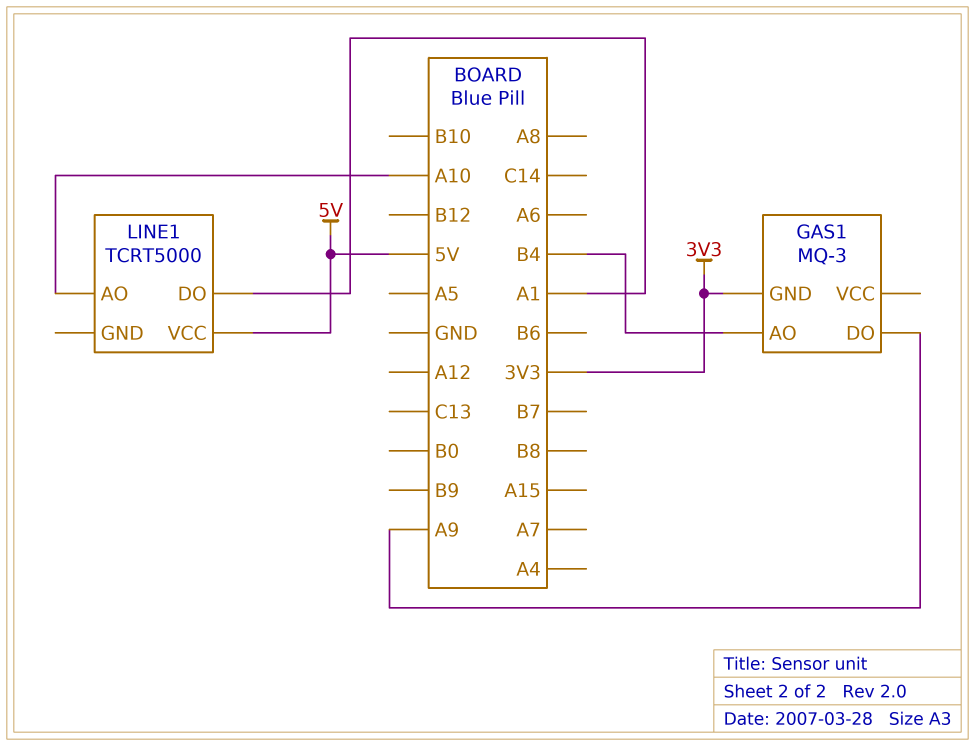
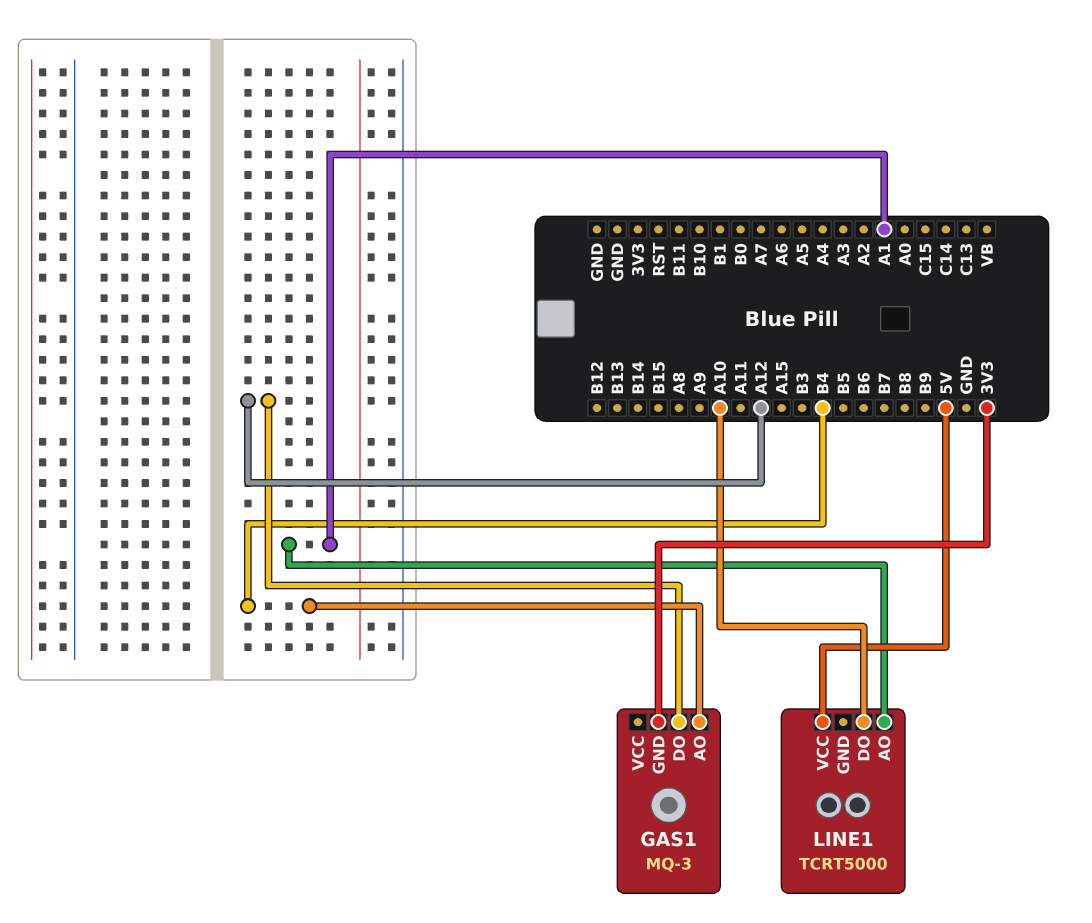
GAS1 pin DO: A9 -> A12
LINE1 pin AO: A10 -> A1
LINE1 pin DO: A1 -> A10

